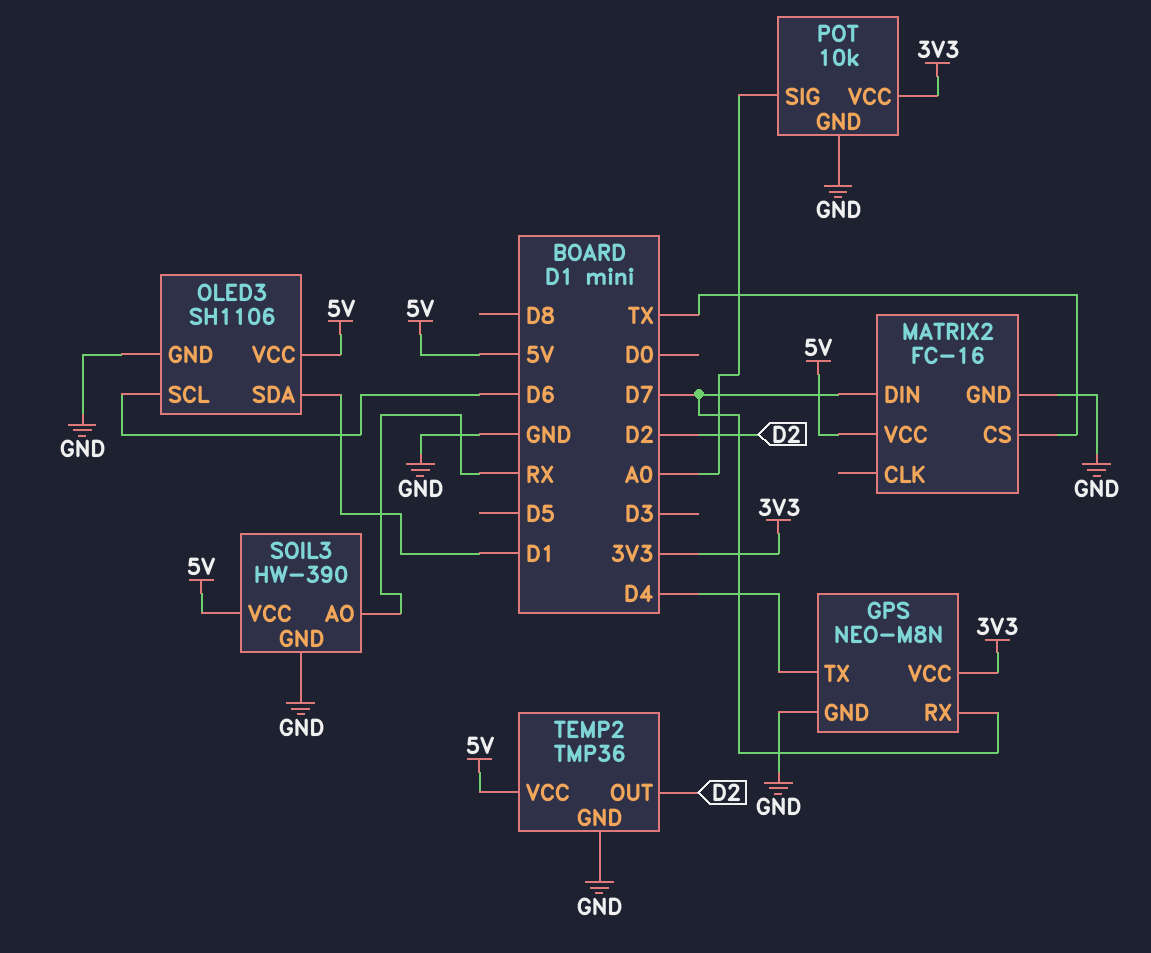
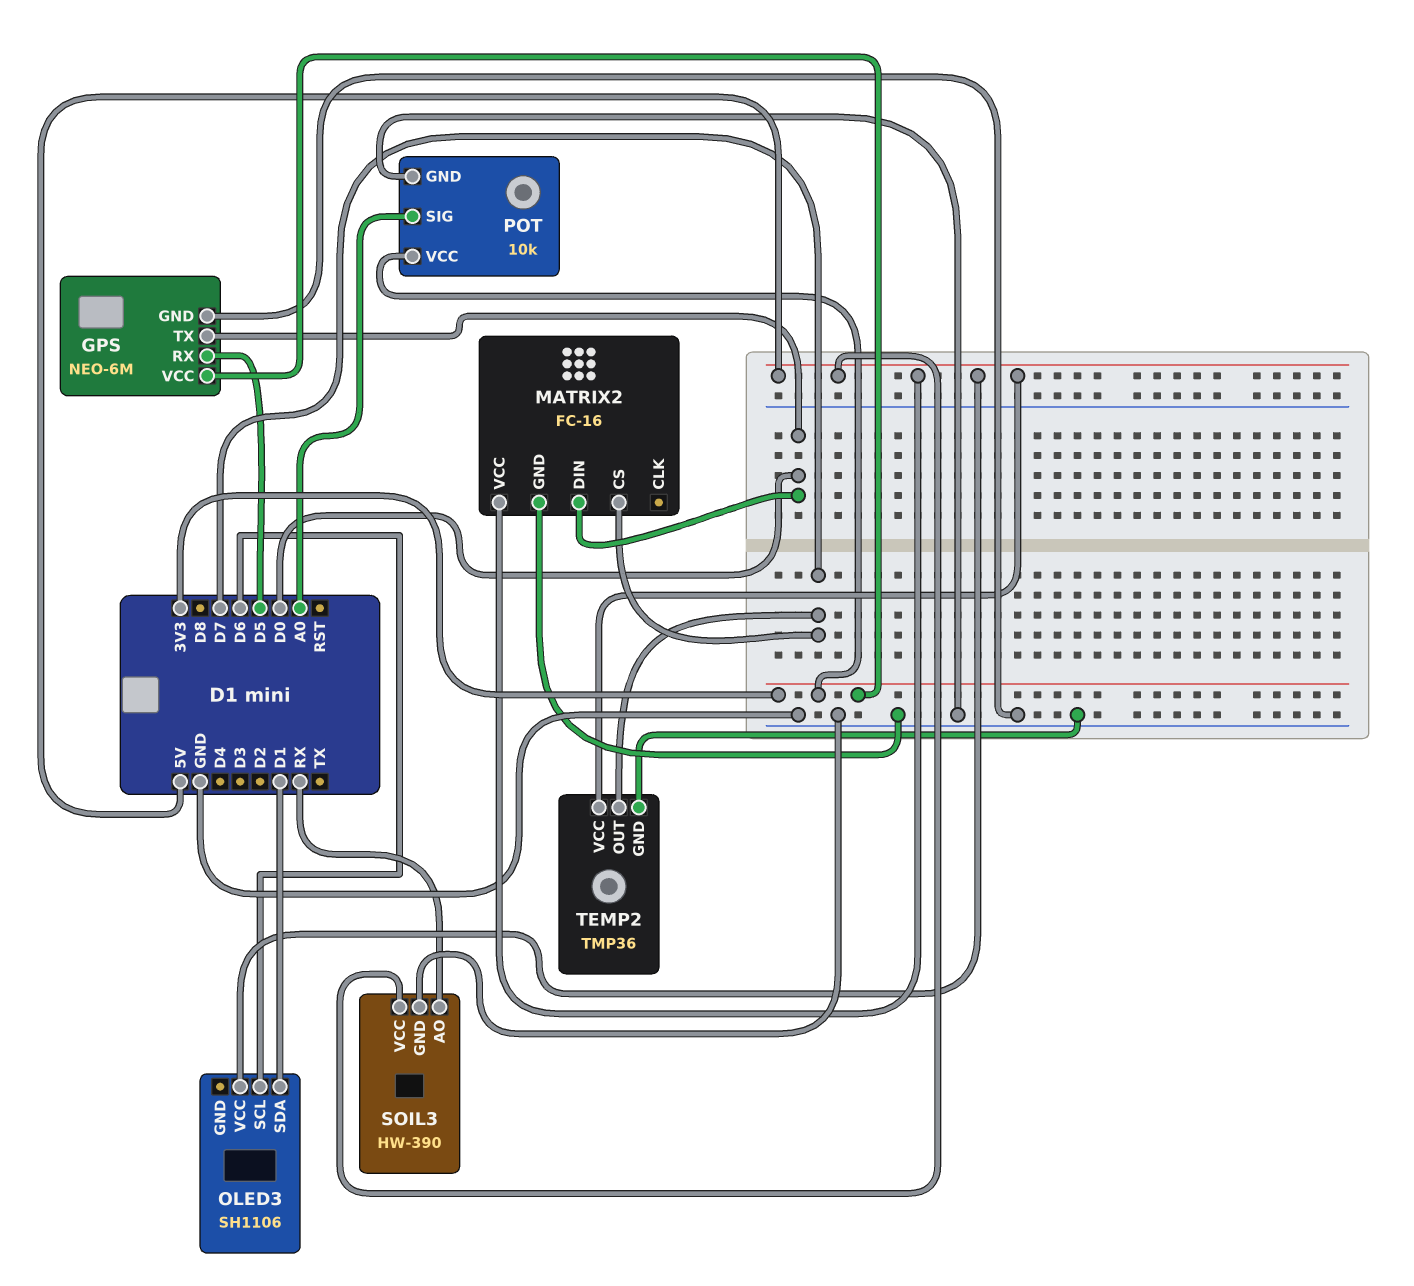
GPS: NEO-M8N -> NEO-6M
GPS pin RX: D7 -> D5
GPS pin TX: D4 -> D0
MATRIX2 pin CS: TX -> D7
MATRIX2 pin DIN: D7 -> D0
OLED3 pin GND: GND -> none
TEMP2 pin OUT: D2 -> D7

